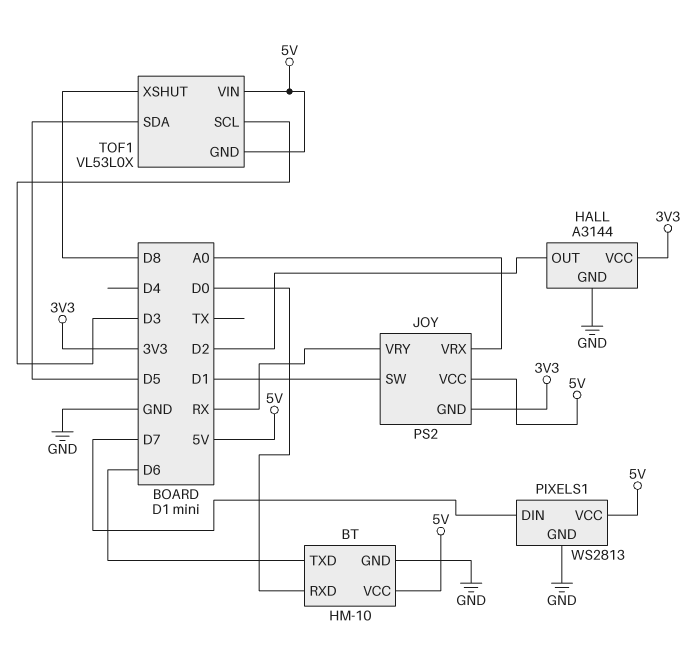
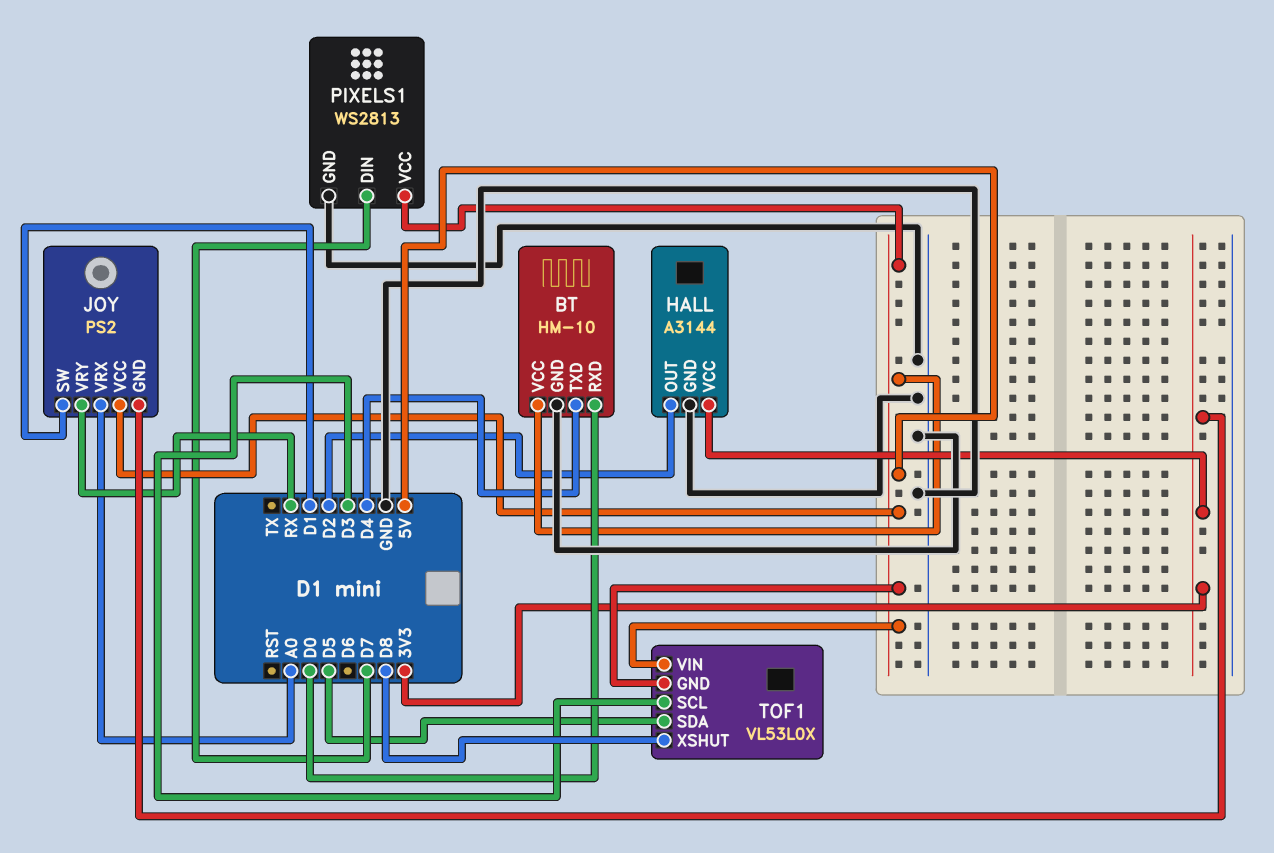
BT pin TXD: D6 -> D4

